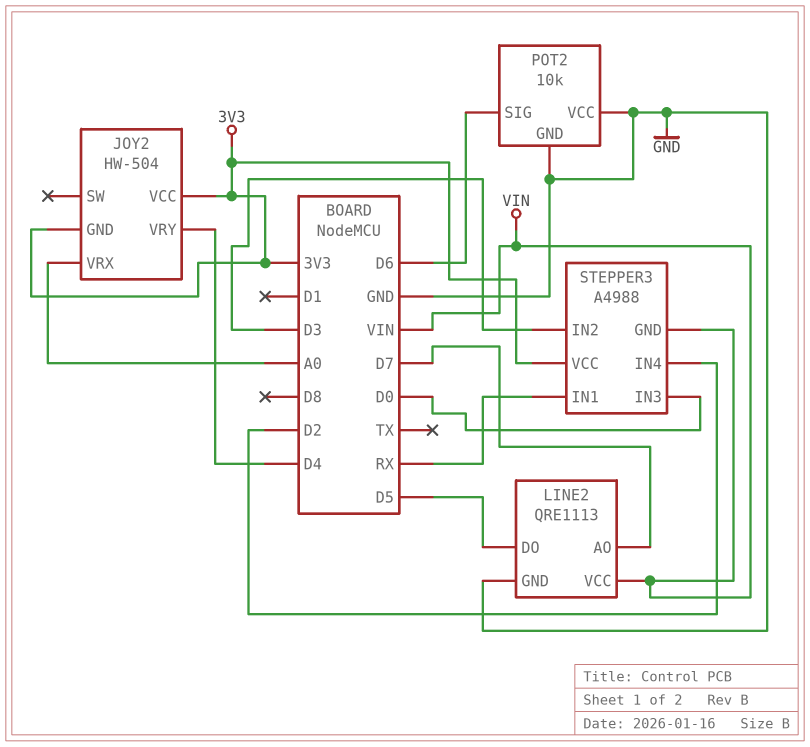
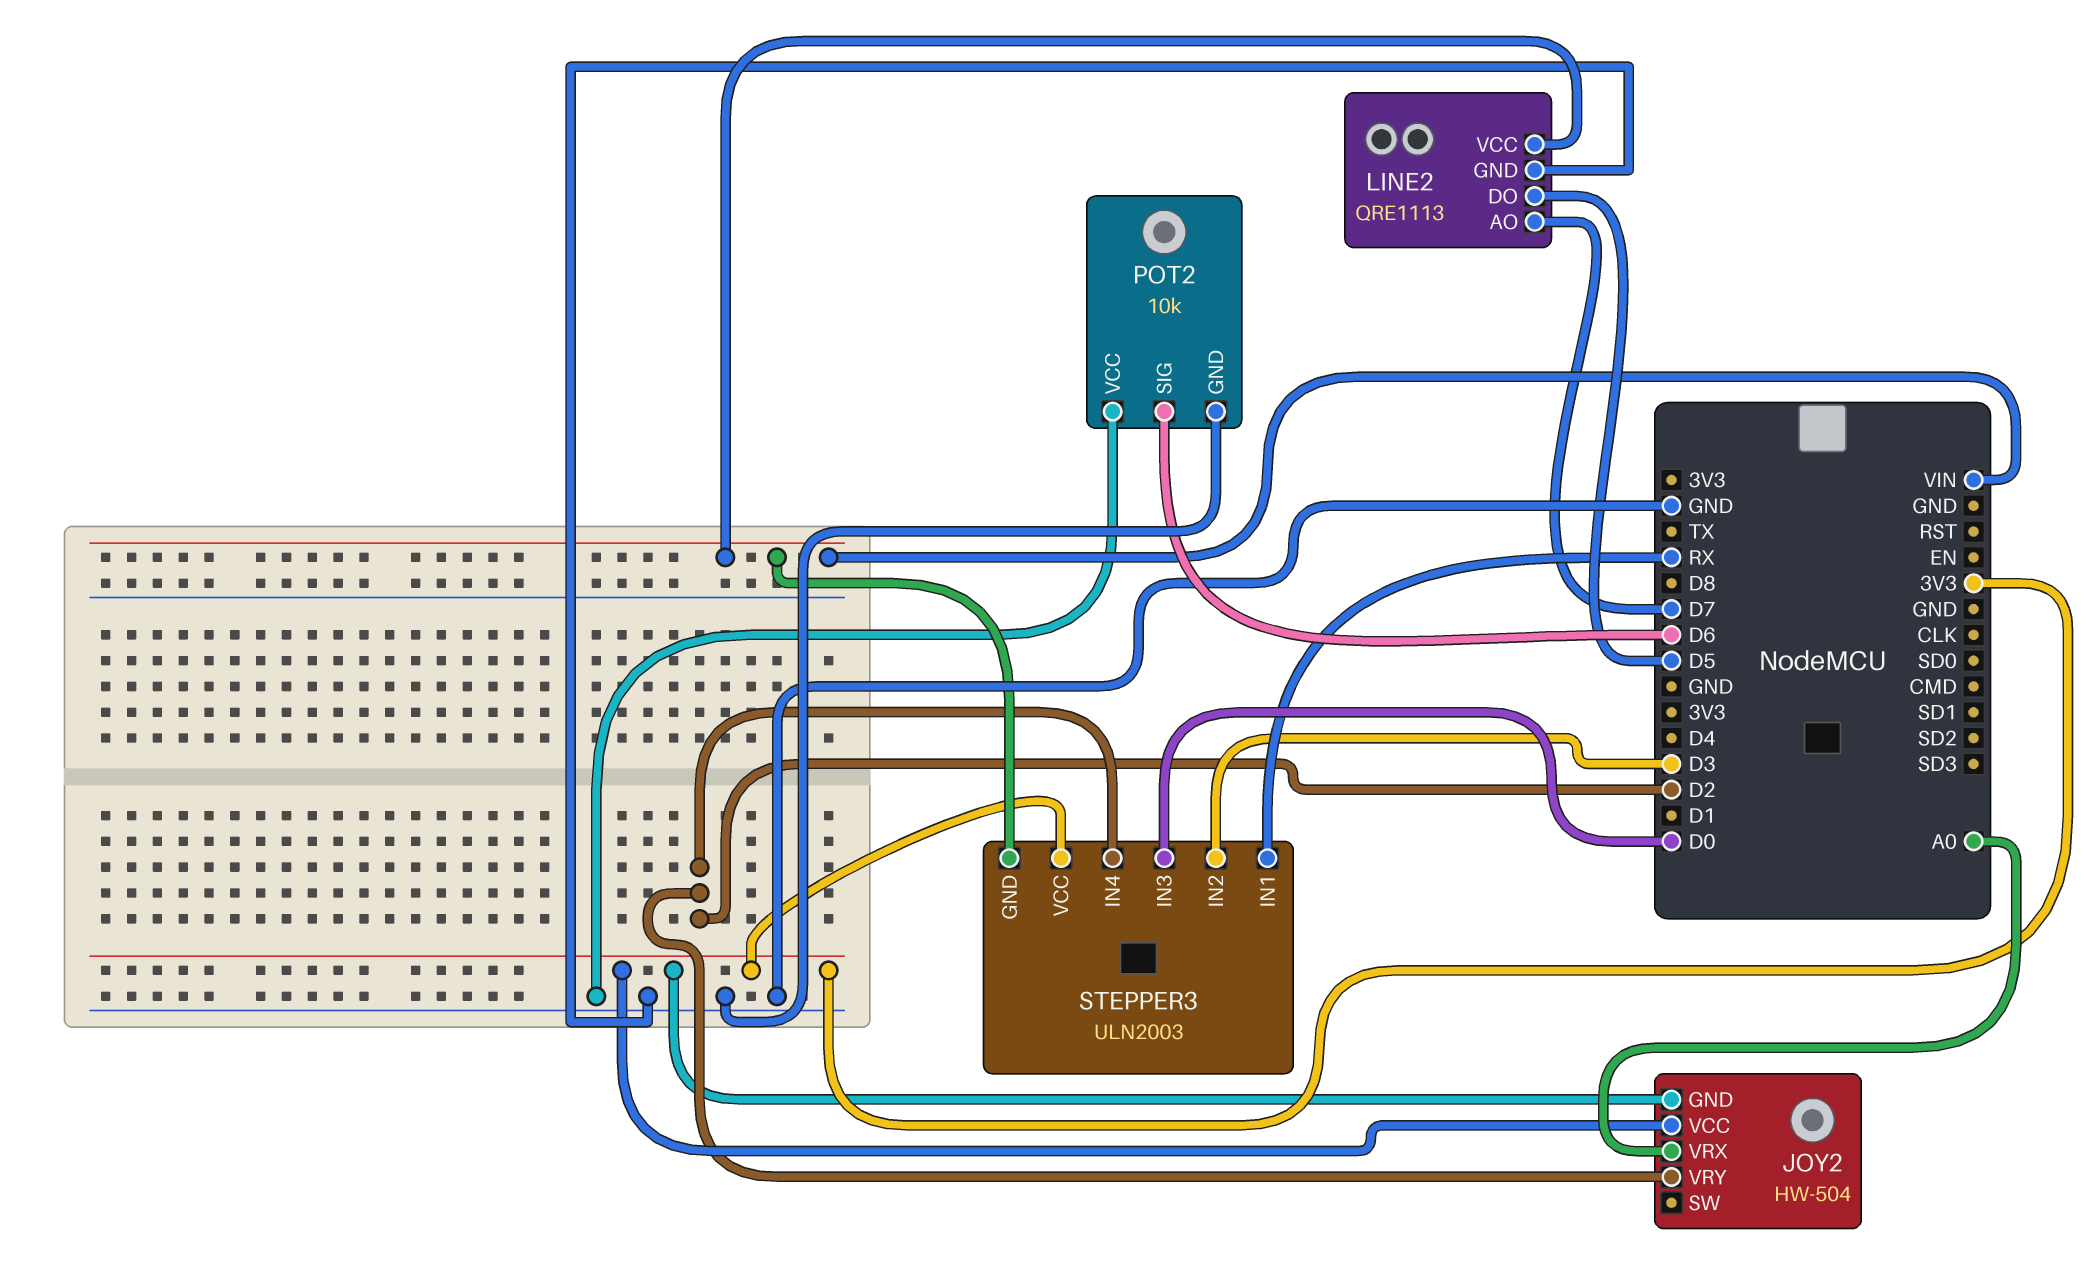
JOY2 pin VRY: D4 -> D2
STEPPER3: A4988 -> ULN2003

